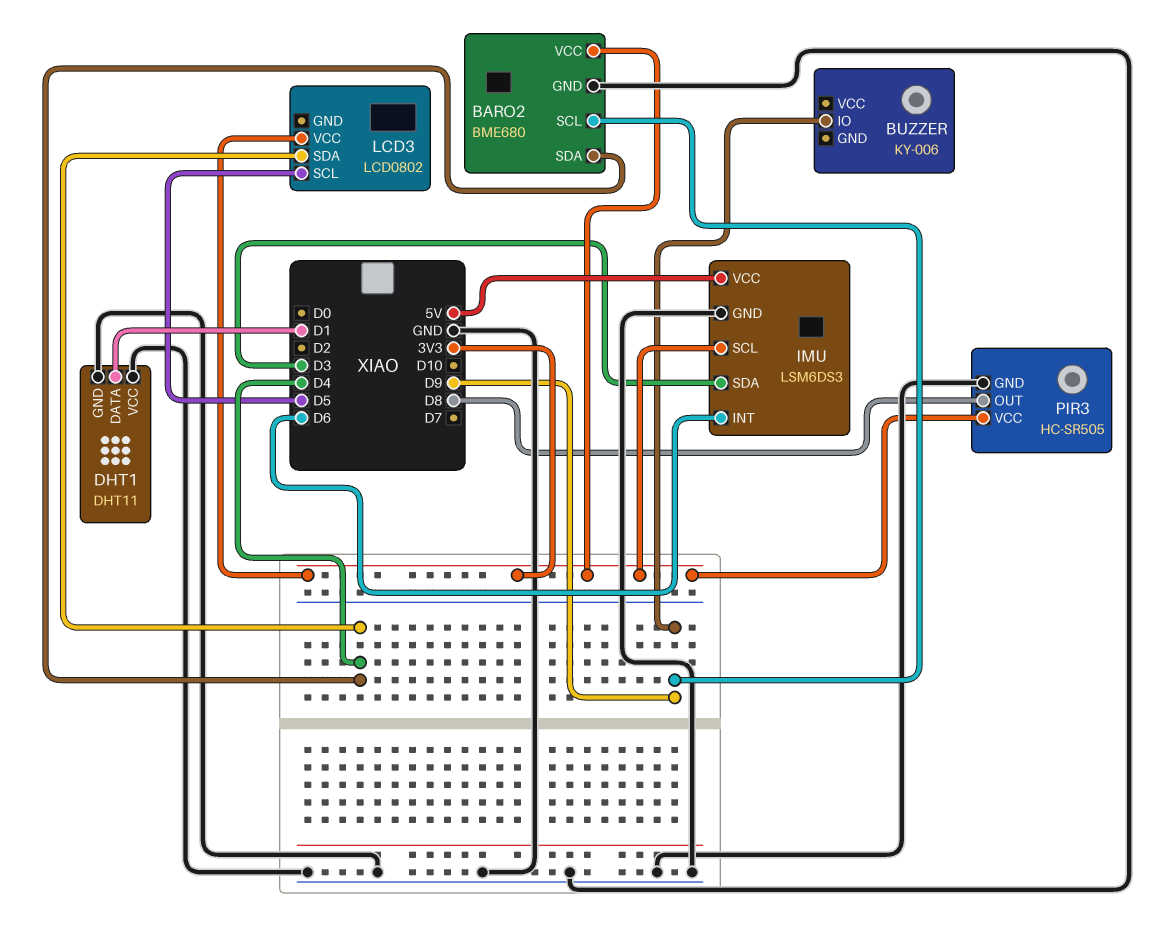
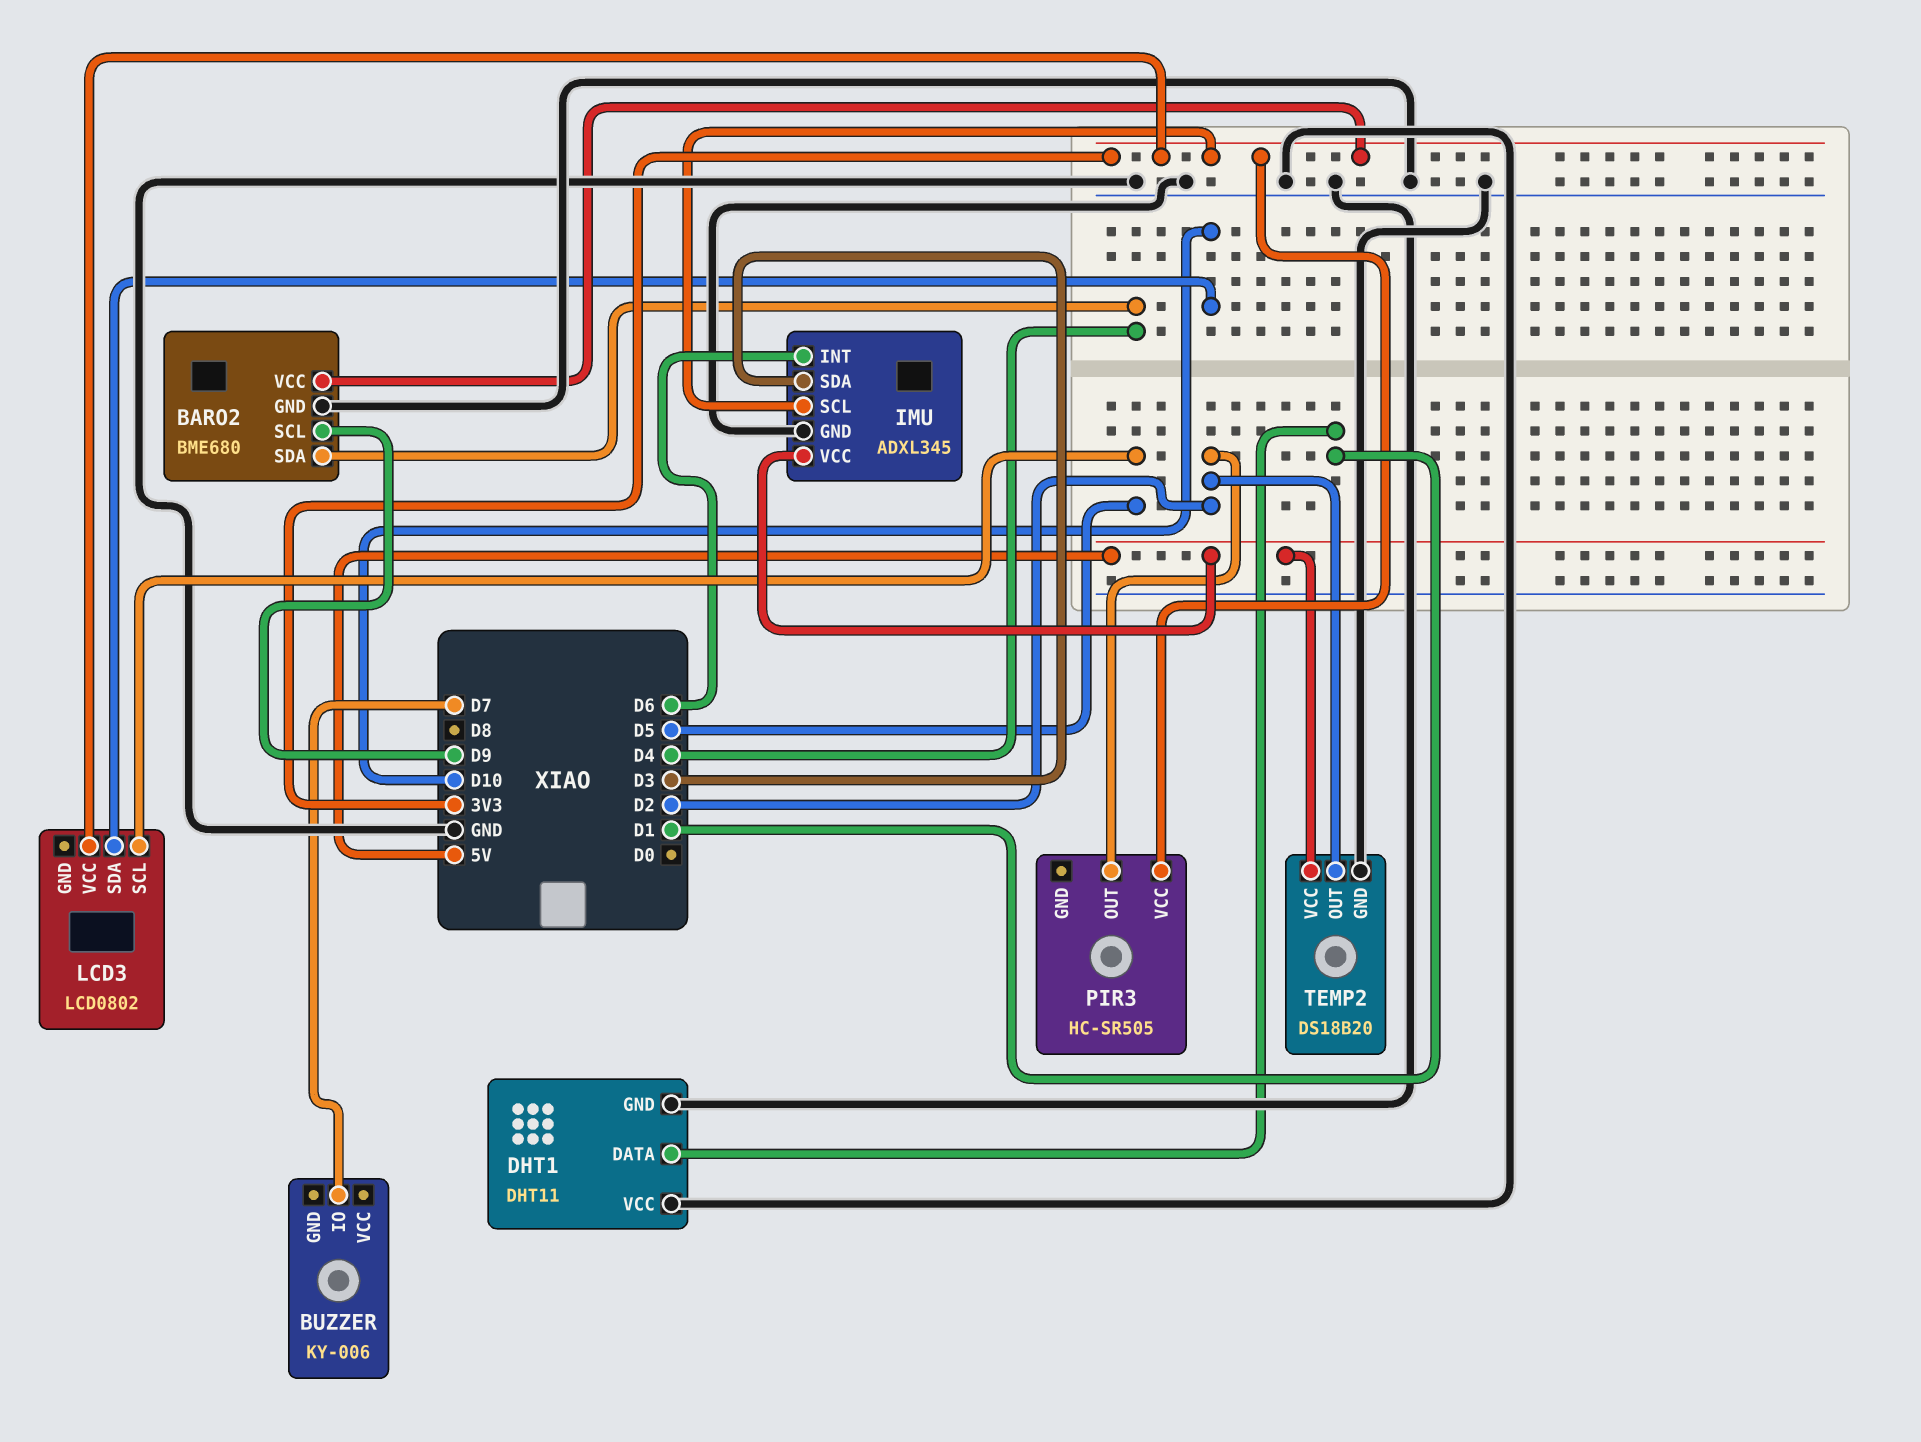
BUZZER pin IO: D9 -> D7
IMU: LSM6DS3 -> ADXL345
LCD3 pin SDA: D4 -> D10
PIR3 pin GND: GND -> none
PIR3 pin OUT: D8 -> D2
TEMP2: none -> DS18B20
TEMP2 pin GND: none -> GND
TEMP2 pin OUT: none -> D2
TEMP2 pin VCC: none -> 5V

